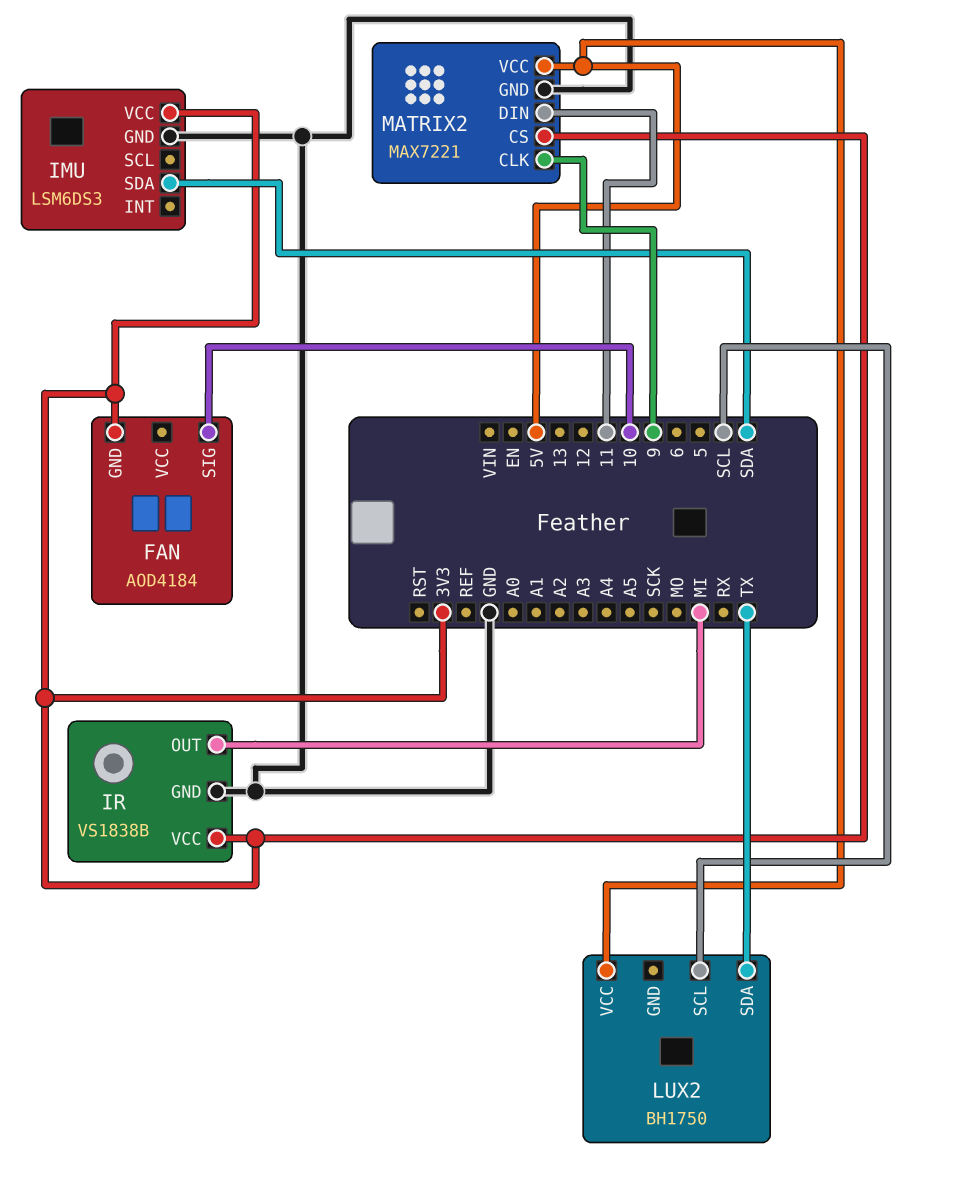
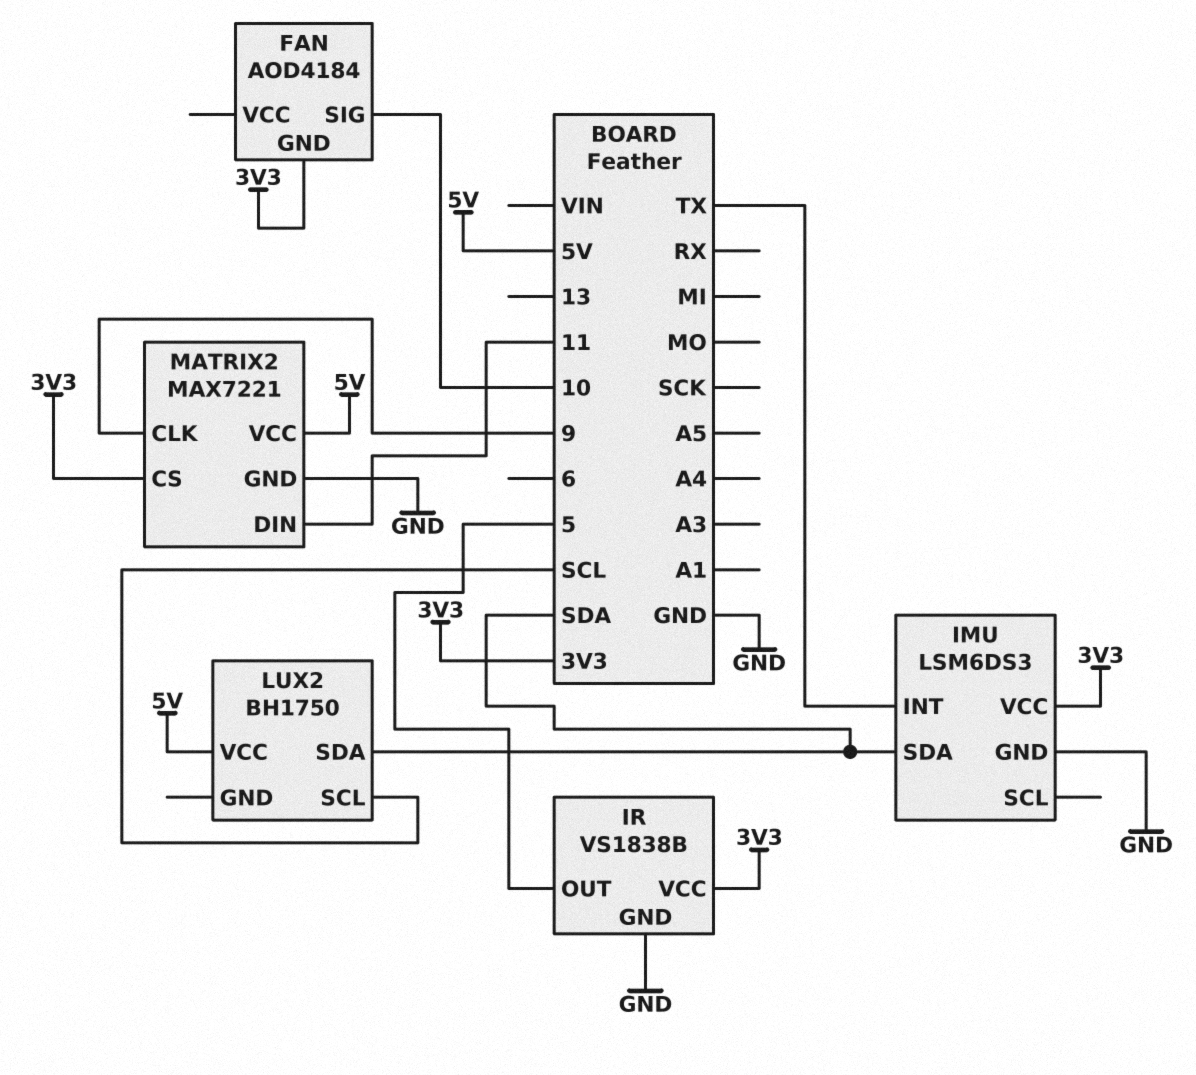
IMU pin INT: none -> TX
IR pin OUT: MI -> 5
LUX2 pin SDA: TX -> SDA

